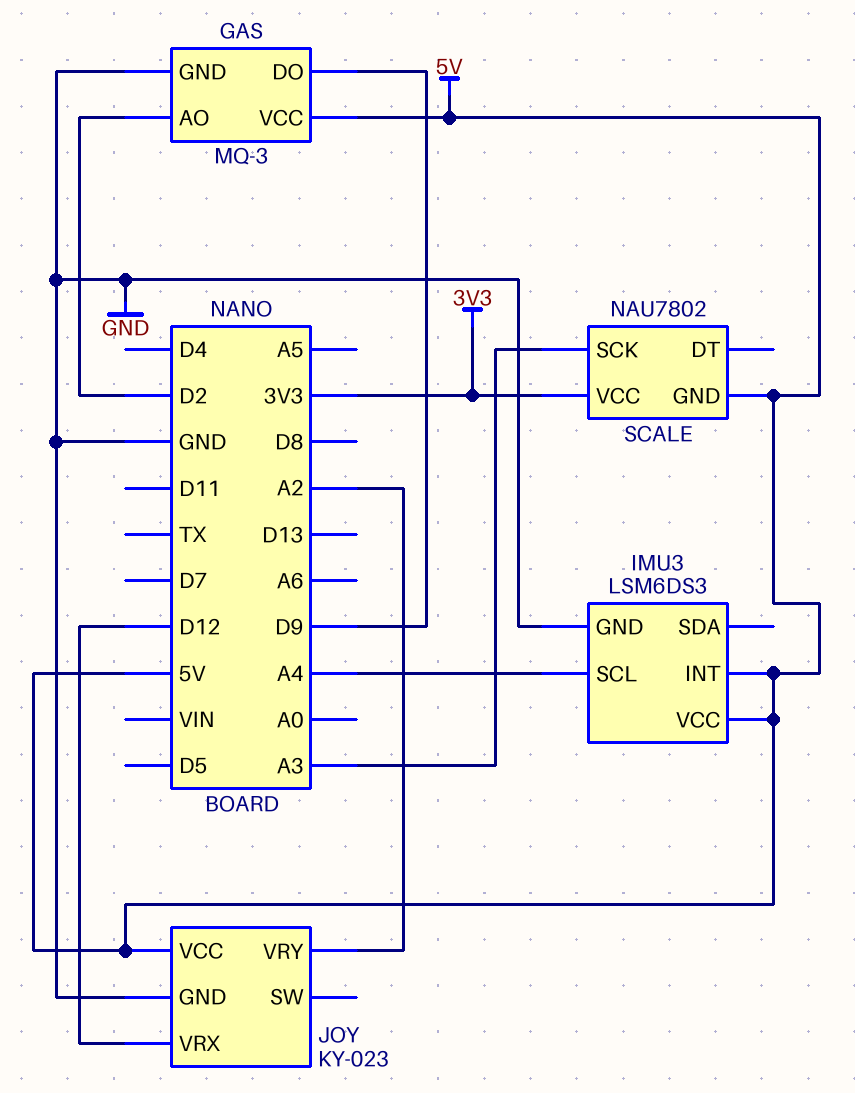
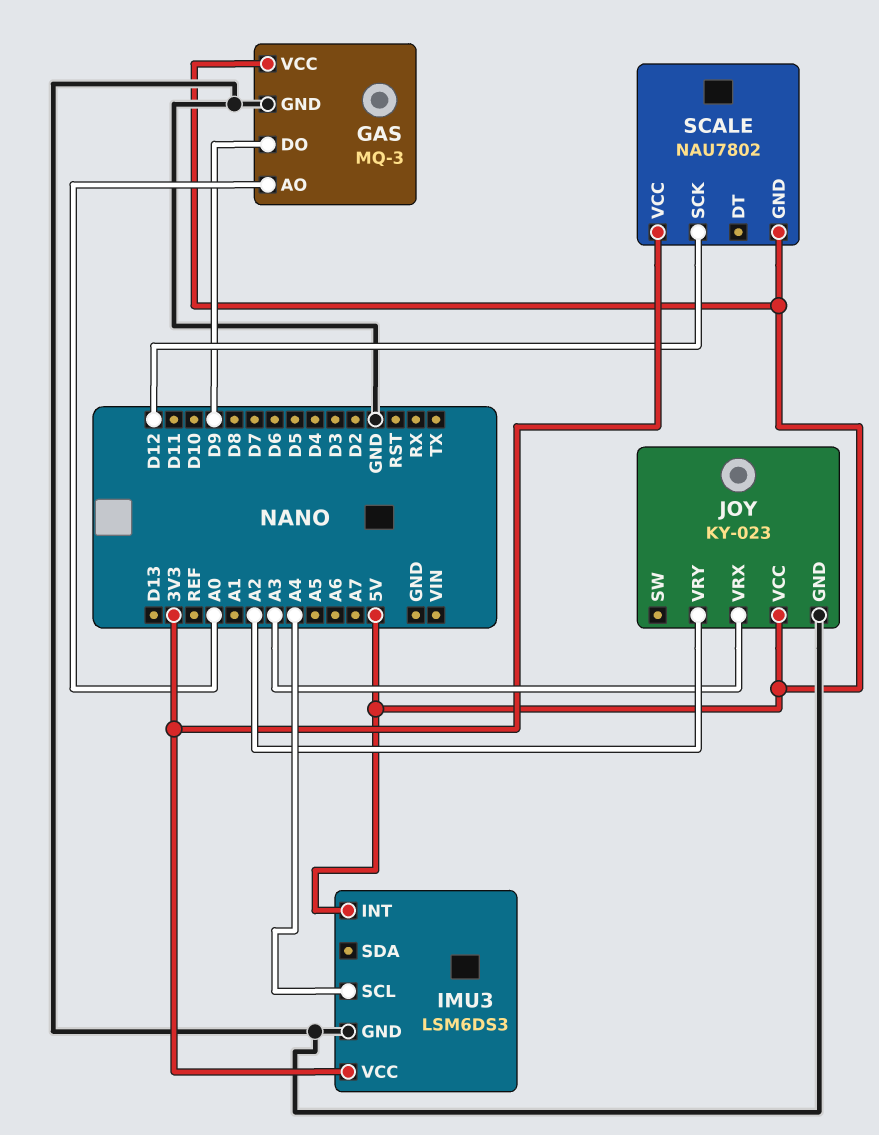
GAS pin AO: D2 -> A0
IMU3 pin VCC: 5V -> 3V3
JOY pin VRX: D12 -> A3
SCALE pin SCK: A3 -> D12

